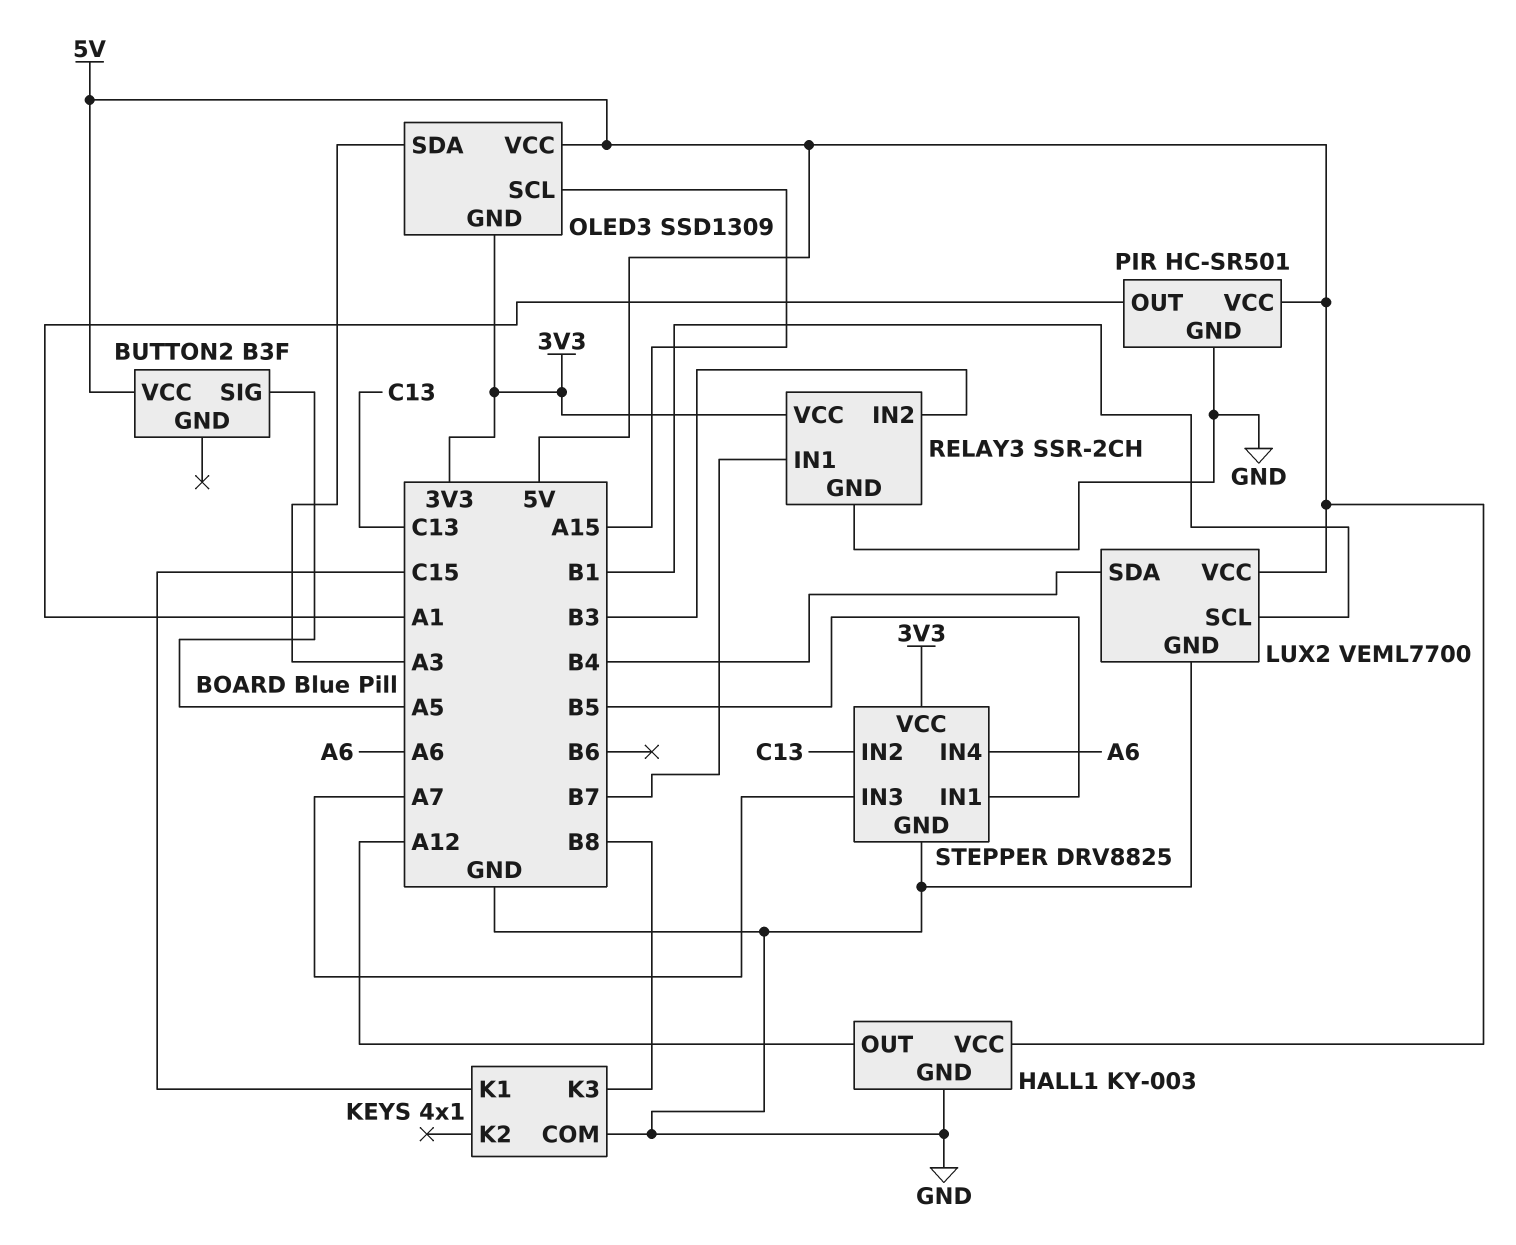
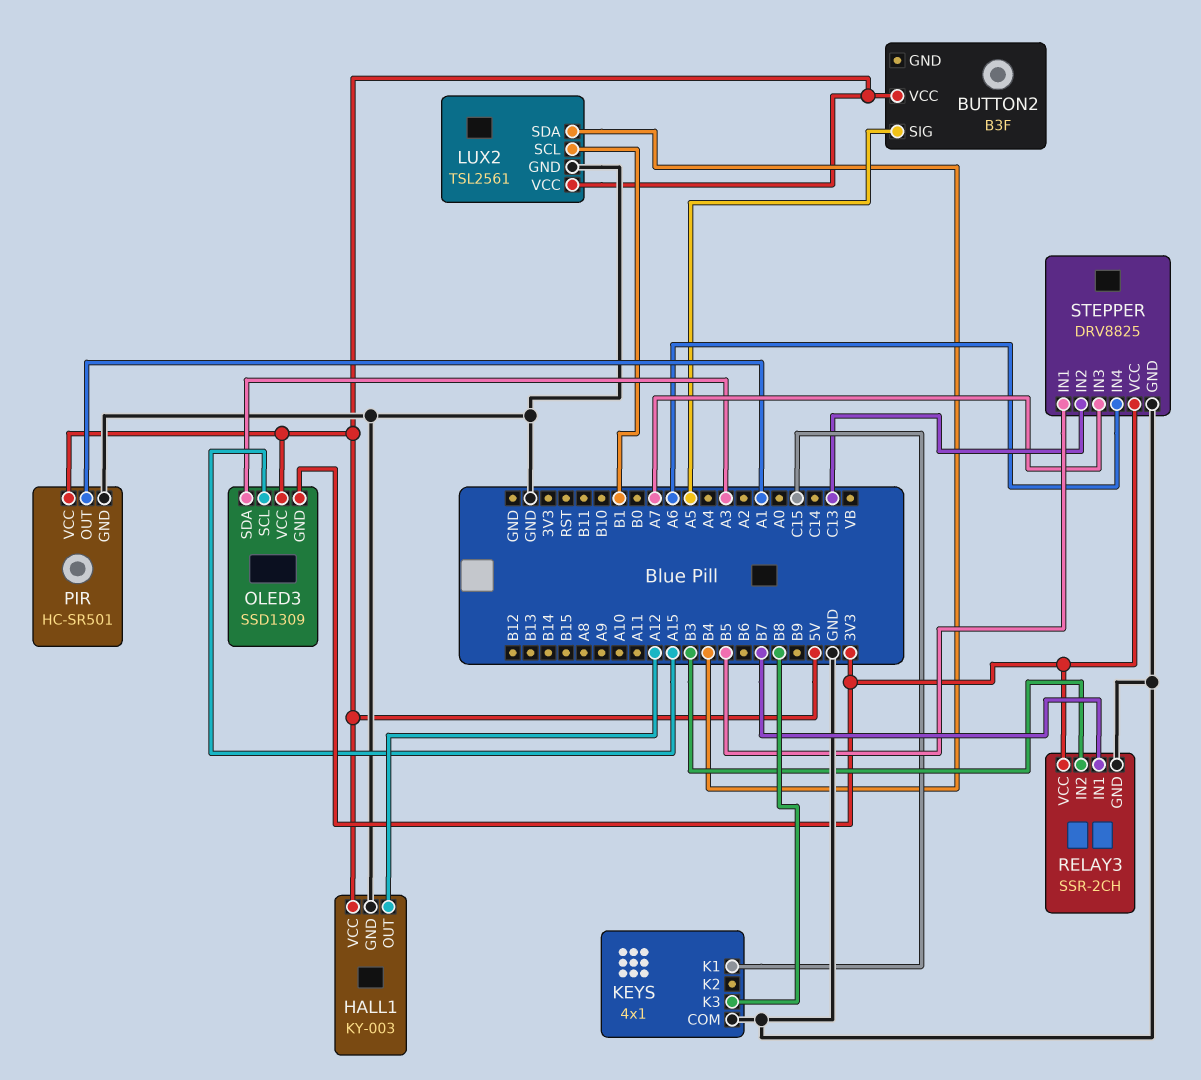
LUX2: VEML7700 -> TSL2561

